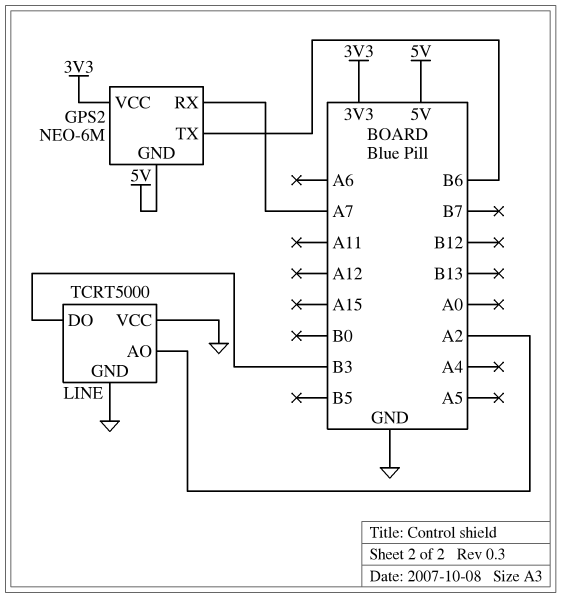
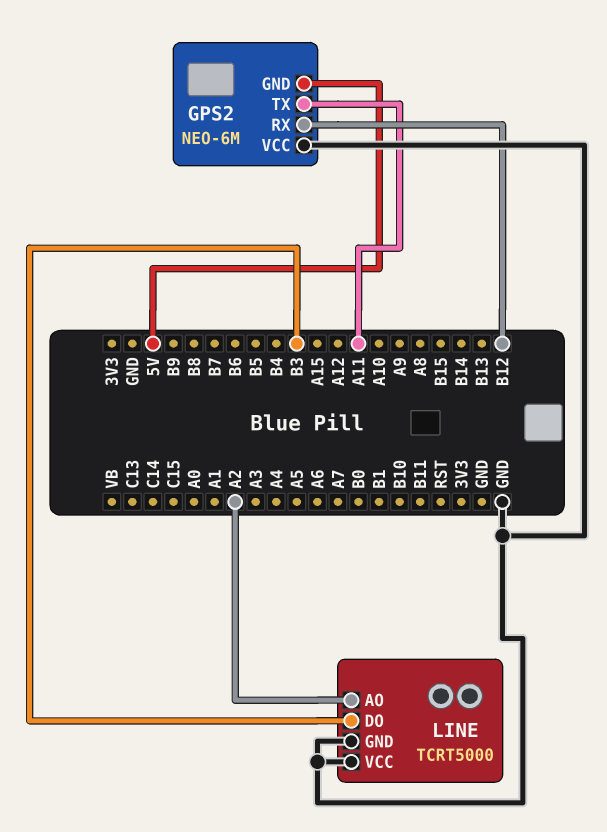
GPS2 pin RX: A7 -> B12
GPS2 pin TX: B6 -> A11
GPS2 pin VCC: 3V3 -> GND

